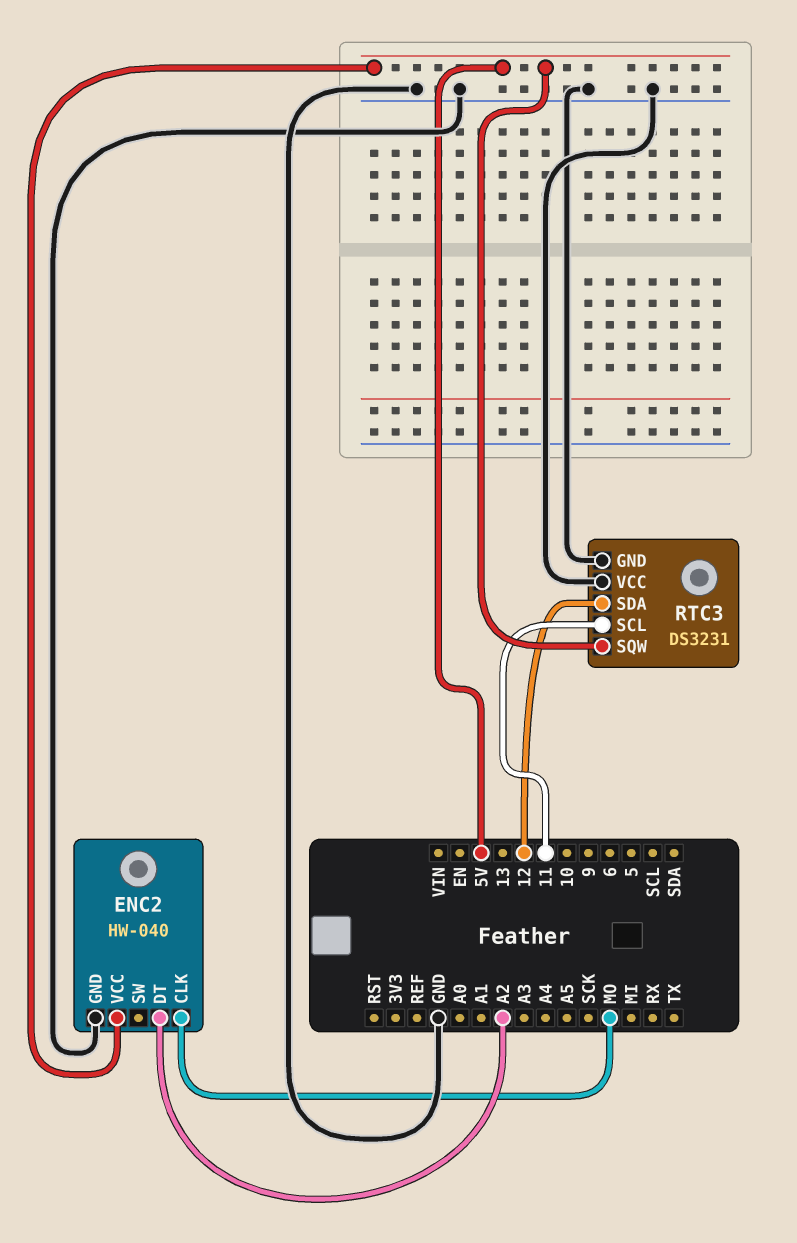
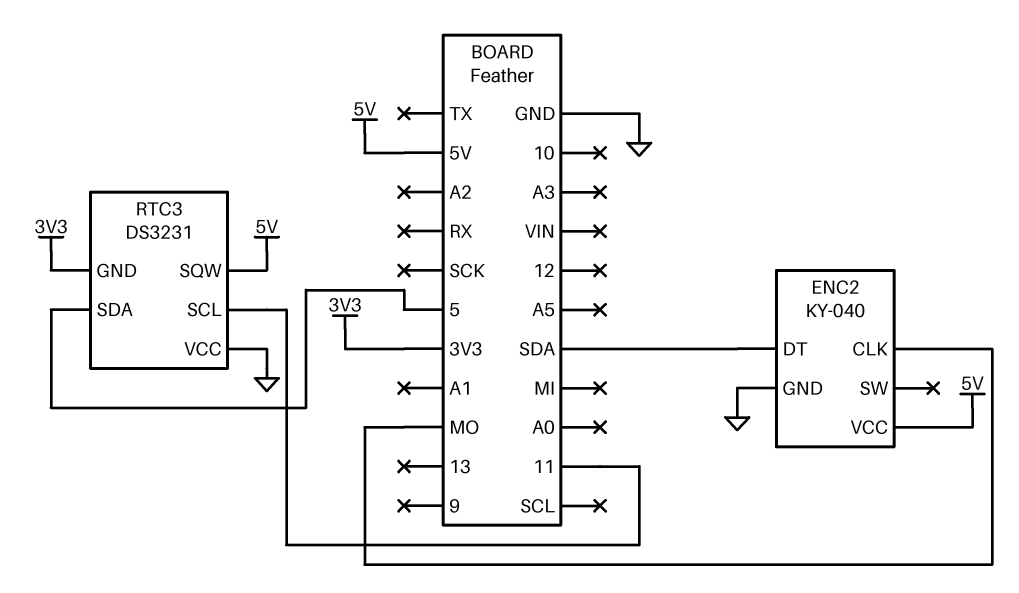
ENC2: HW-040 -> KY-040
ENC2 pin DT: A2 -> SDA
RTC3 pin GND: GND -> 3V3
RTC3 pin SDA: 12 -> 5

